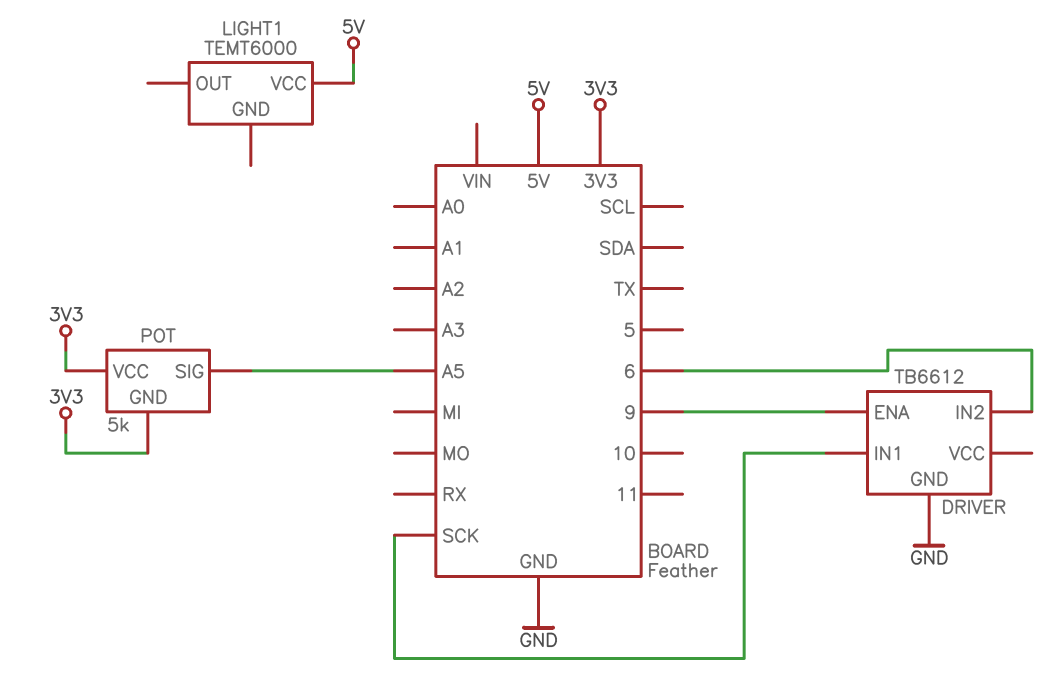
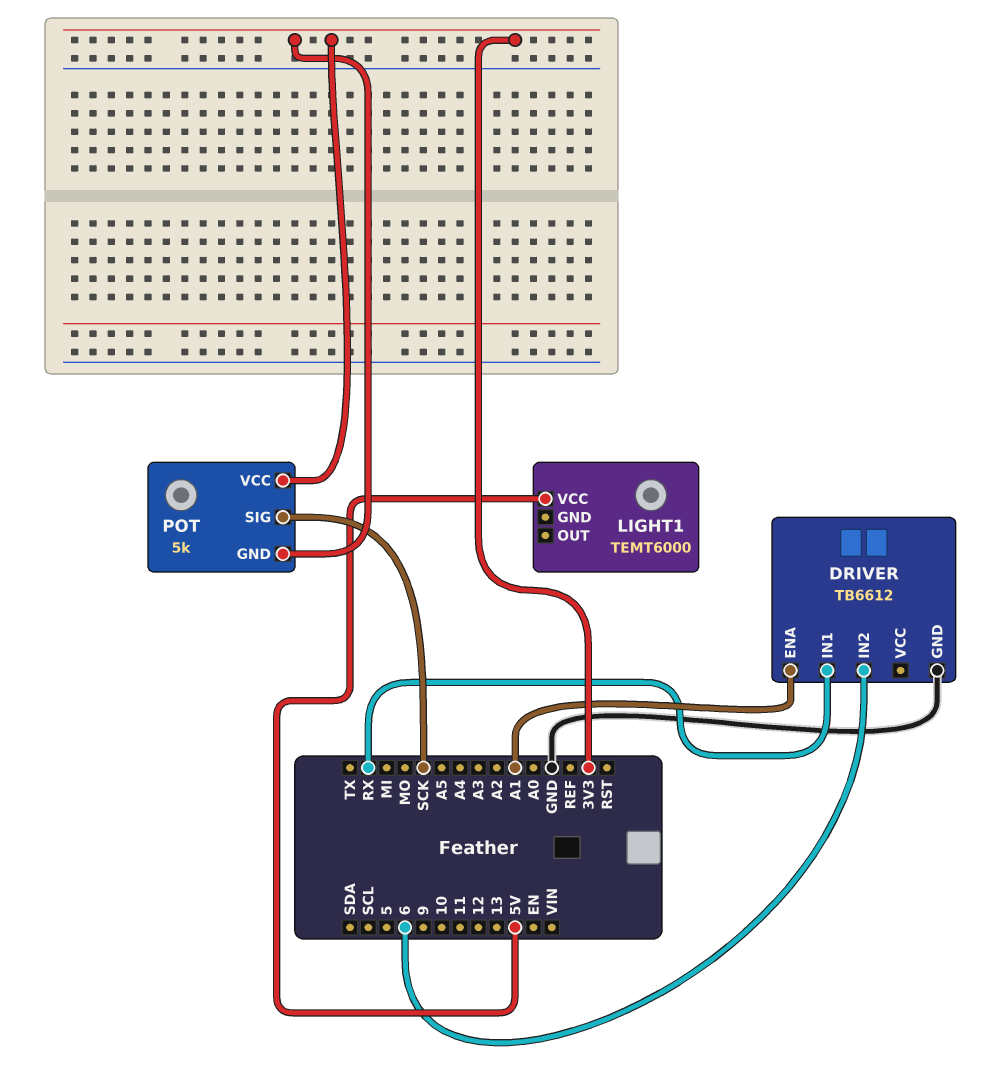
DRIVER pin ENA: 9 -> A1
DRIVER pin IN1: SCK -> RX
POT pin SIG: A5 -> SCK

